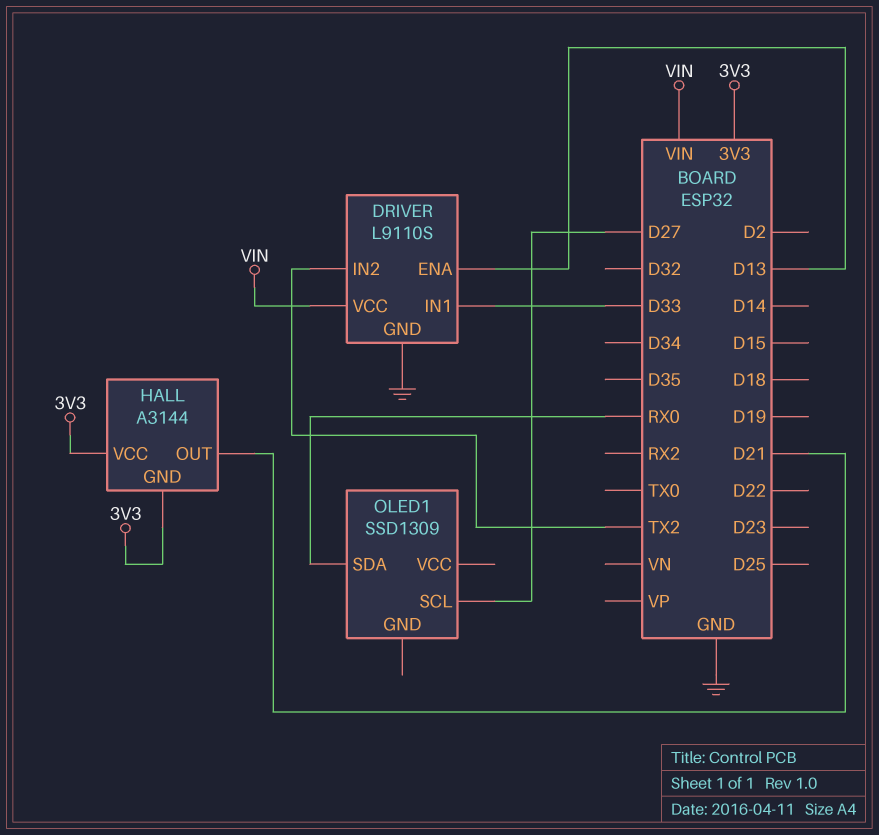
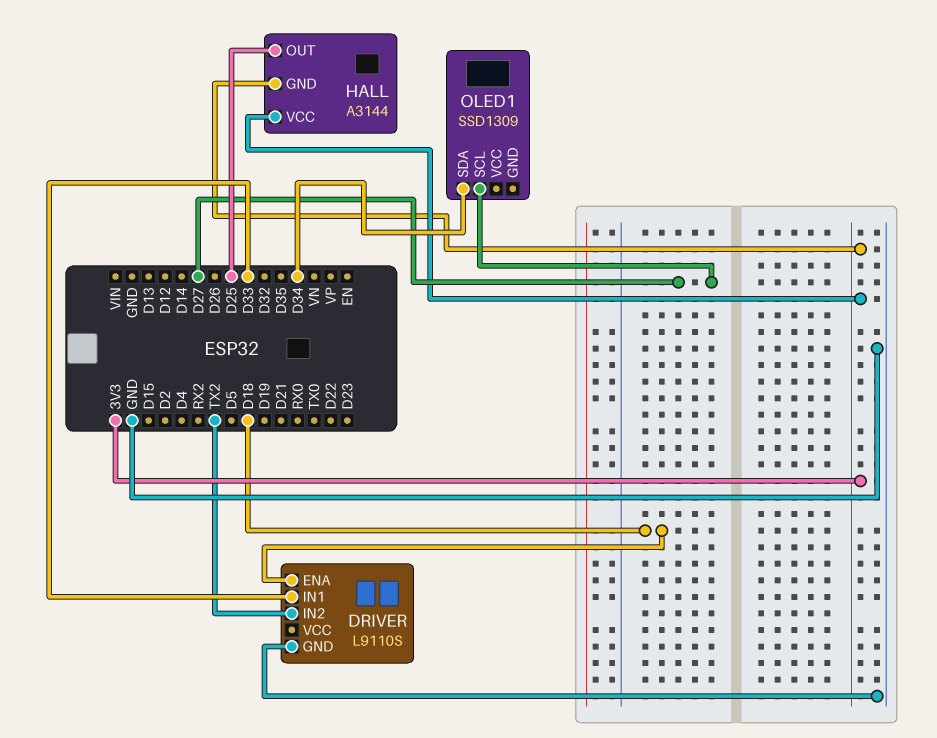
DRIVER pin ENA: D13 -> D18
DRIVER pin VCC: VIN -> none
HALL pin OUT: D21 -> D25
OLED1 pin SDA: RX0 -> D34

